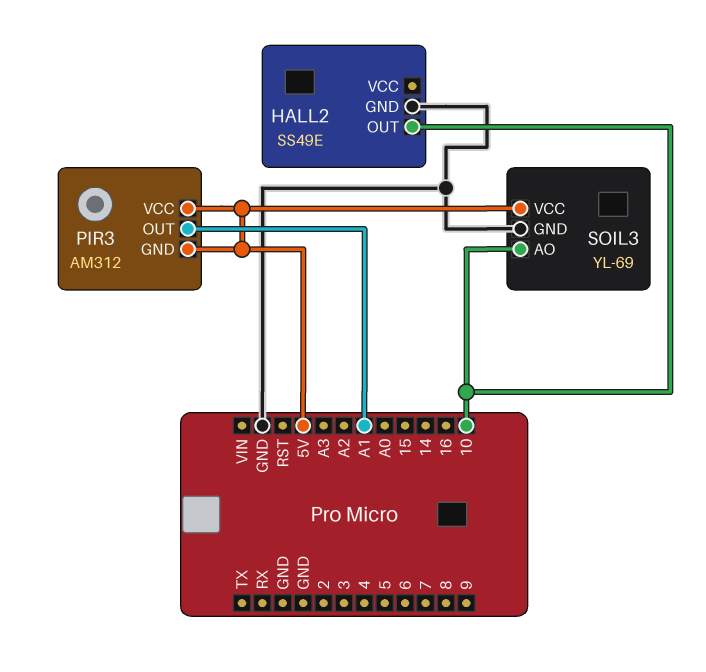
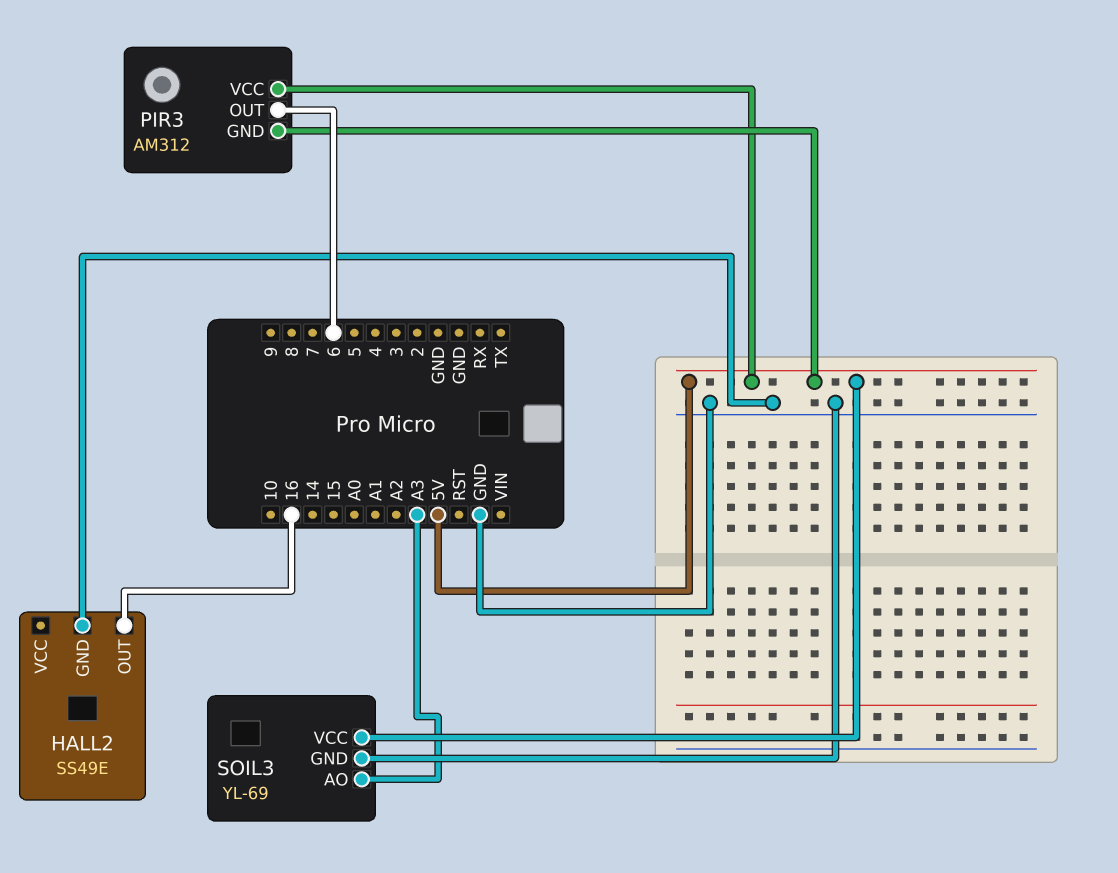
HALL2 pin OUT: 10 -> 16
PIR3 pin OUT: A1 -> 6
SOIL3 pin AO: 10 -> A3

